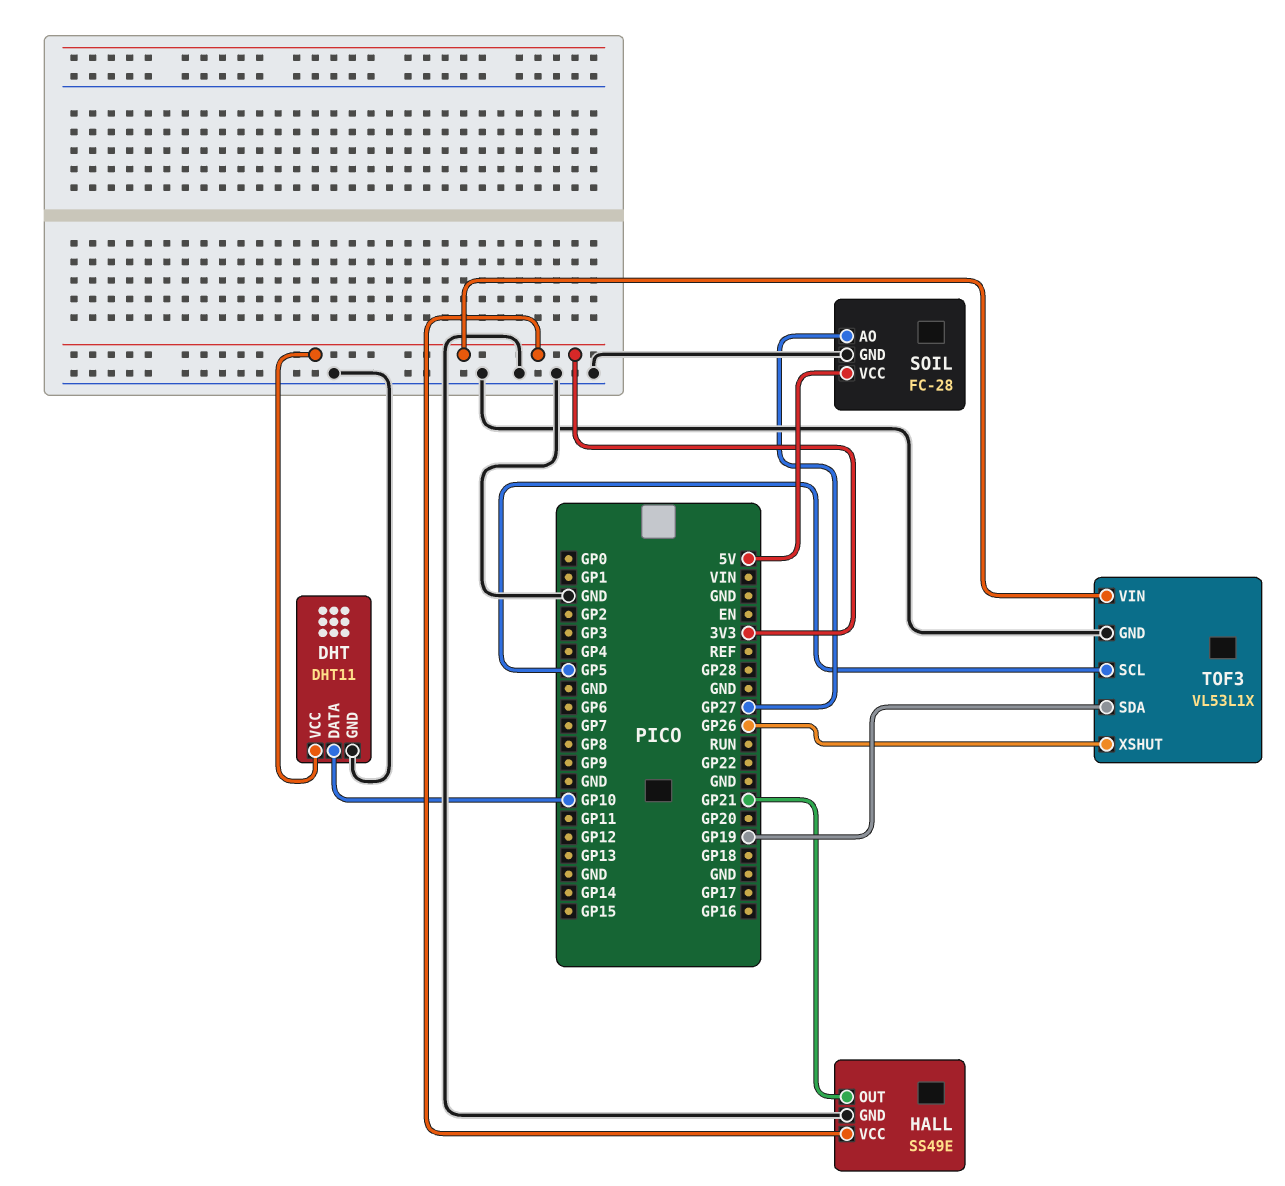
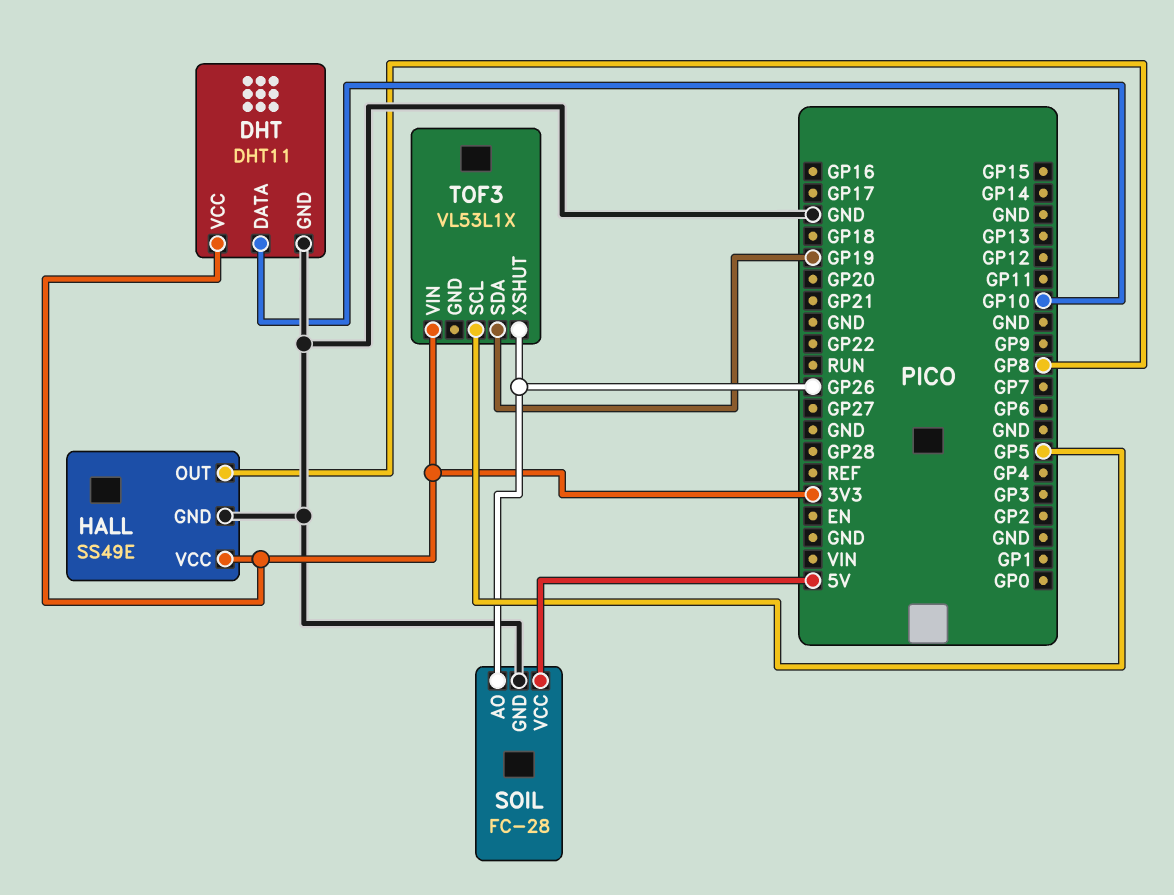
HALL pin OUT: GP21 -> GP8
SOIL pin AO: GP27 -> GP26
TOF3 pin GND: GND -> none

